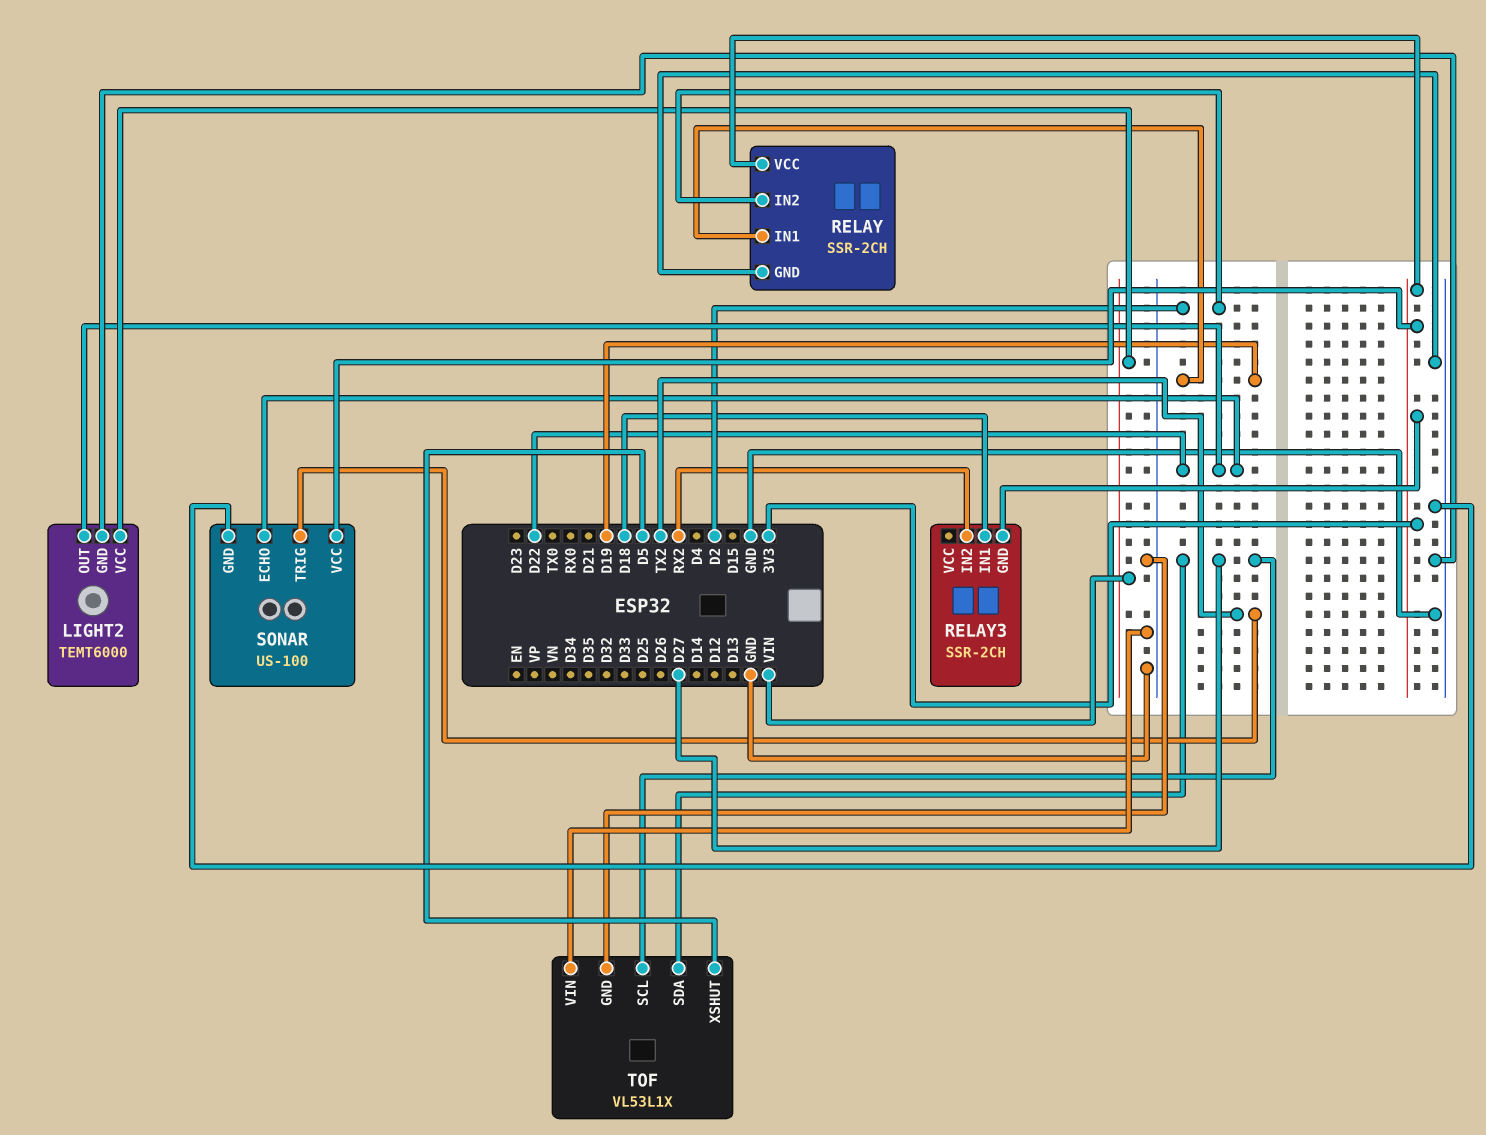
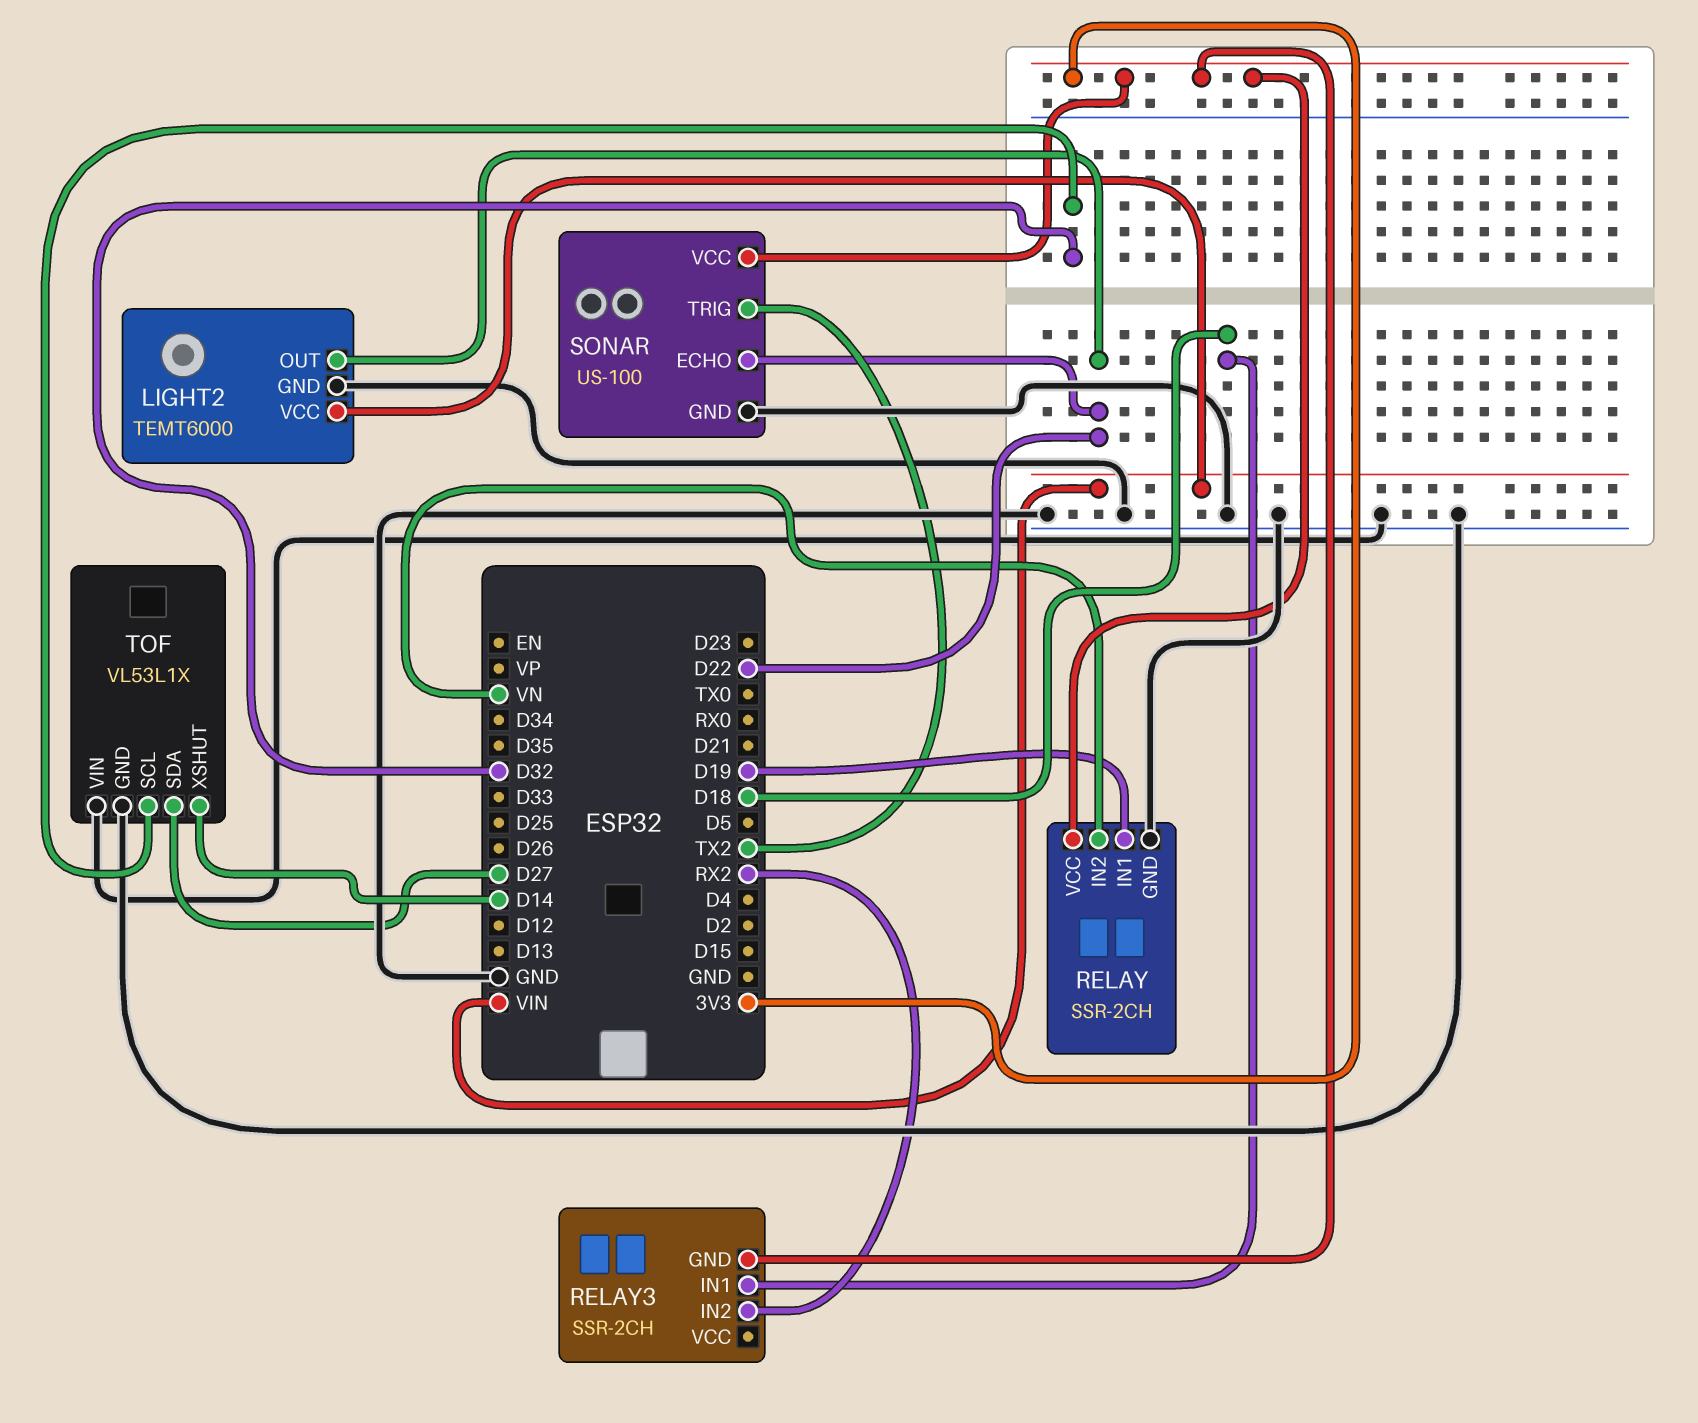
RELAY pin IN2: D2 -> VN
TOF pin SCL: D27 -> D32
TOF pin XSHUT: D5 -> D14

